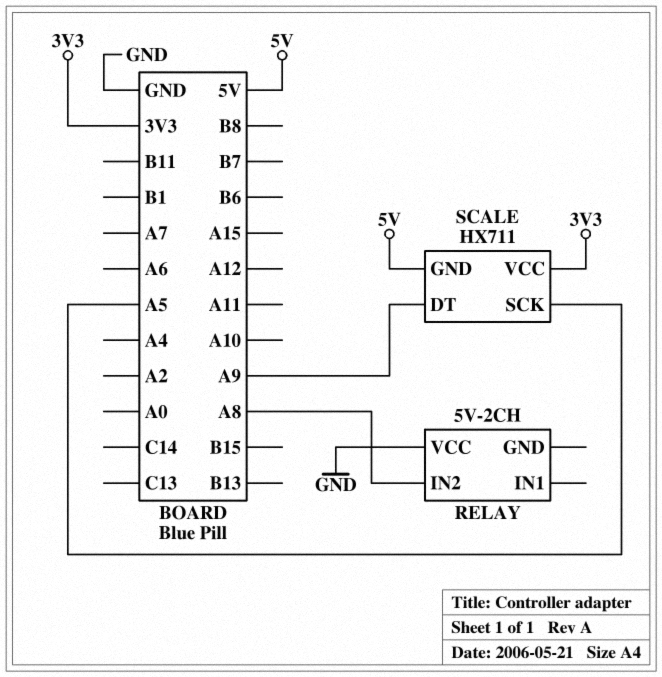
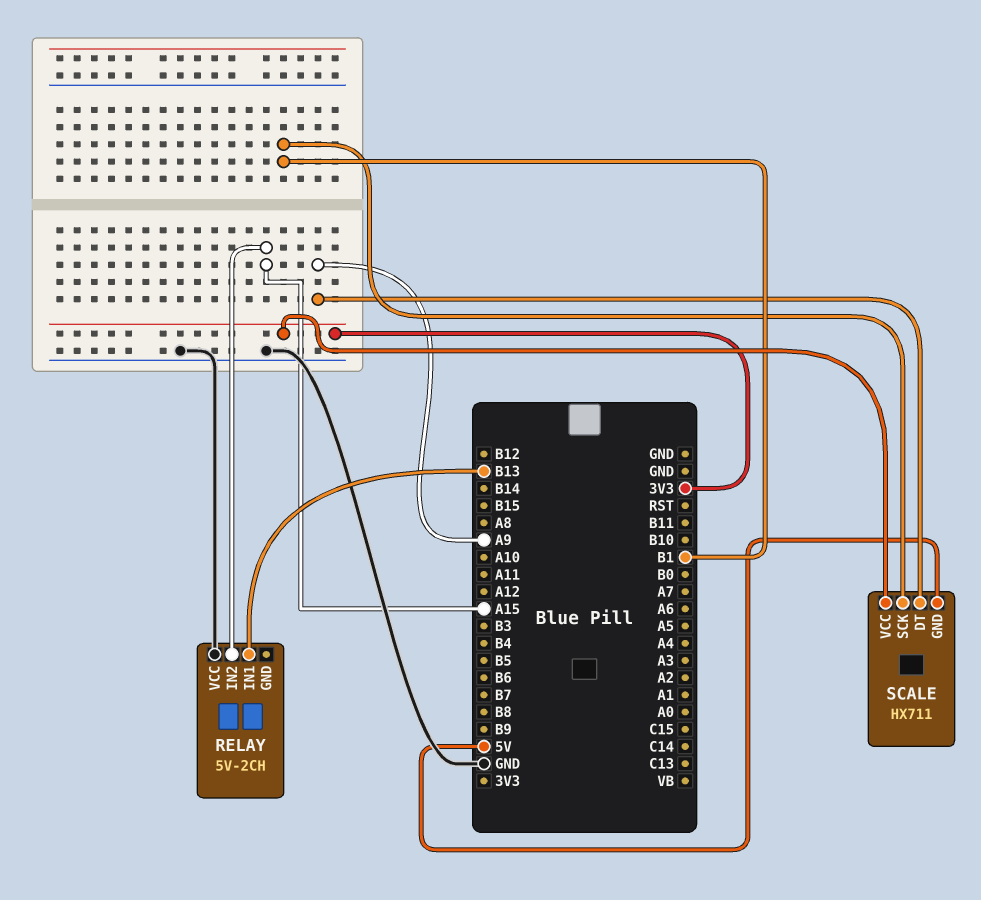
RELAY pin IN1: none -> B13
RELAY pin IN2: A8 -> A15
SCALE pin SCK: A5 -> B1

